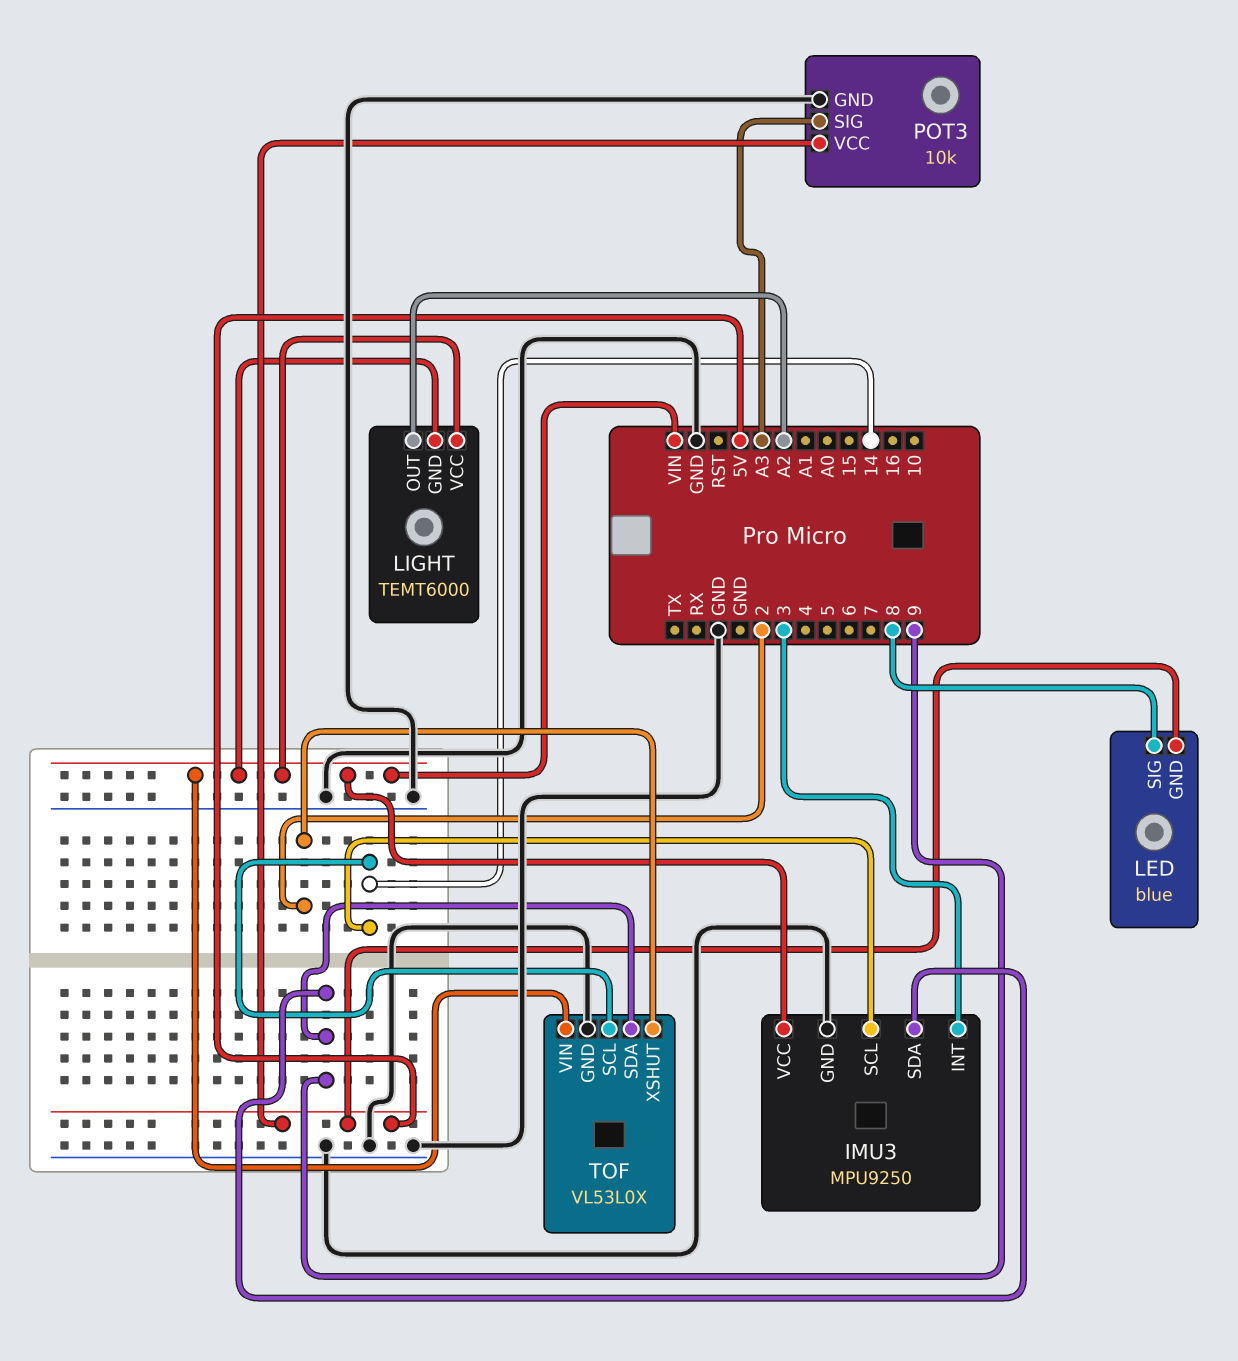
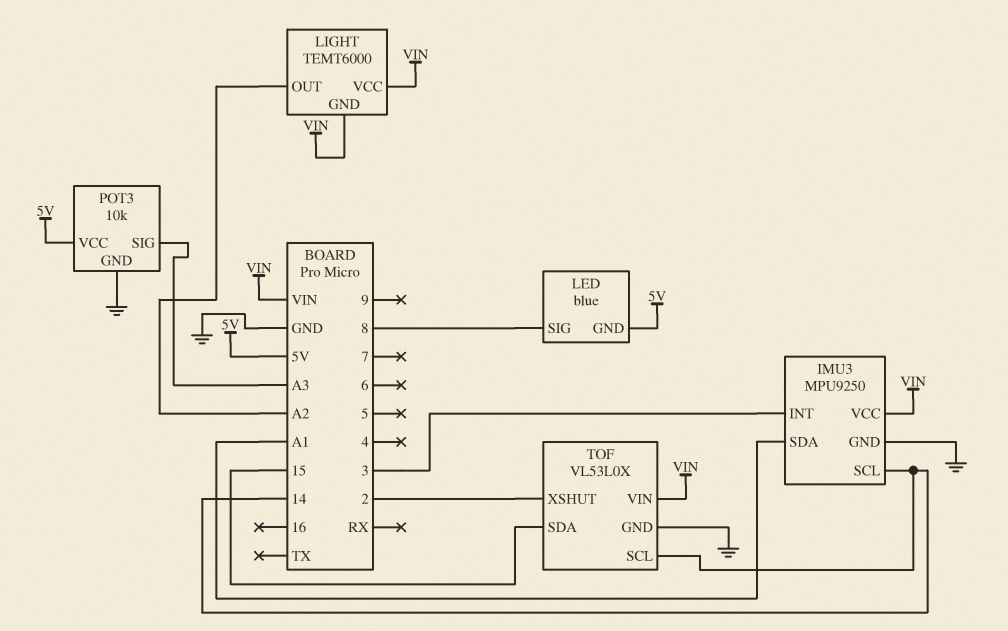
IMU3 pin SDA: 9 -> A1
TOF pin SDA: 9 -> 15

